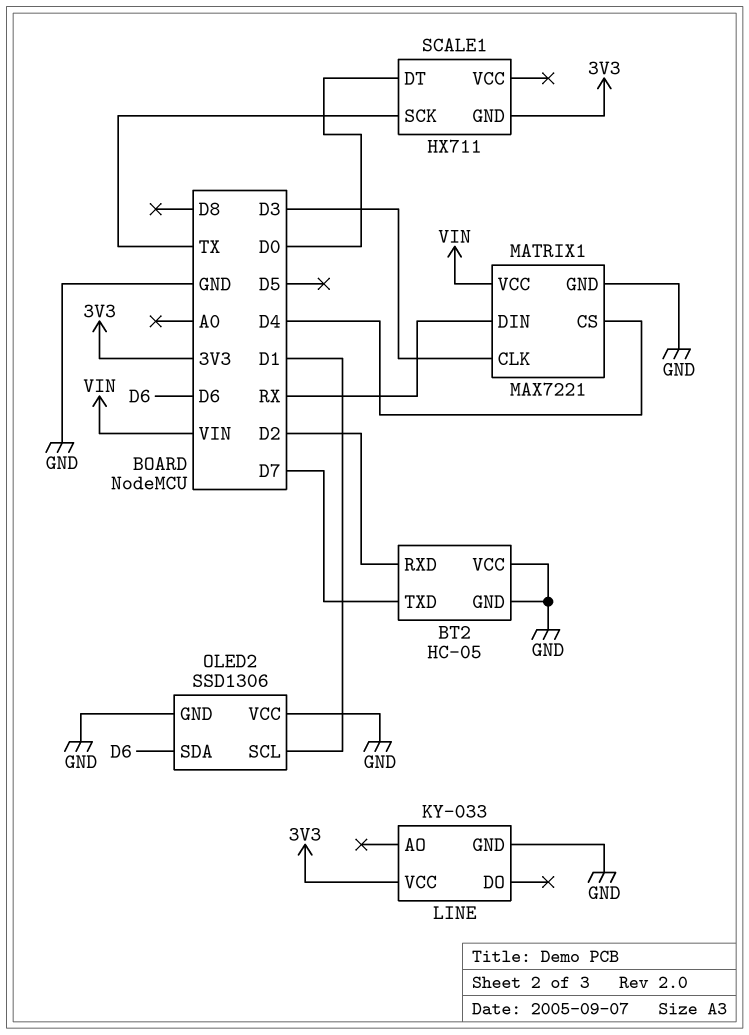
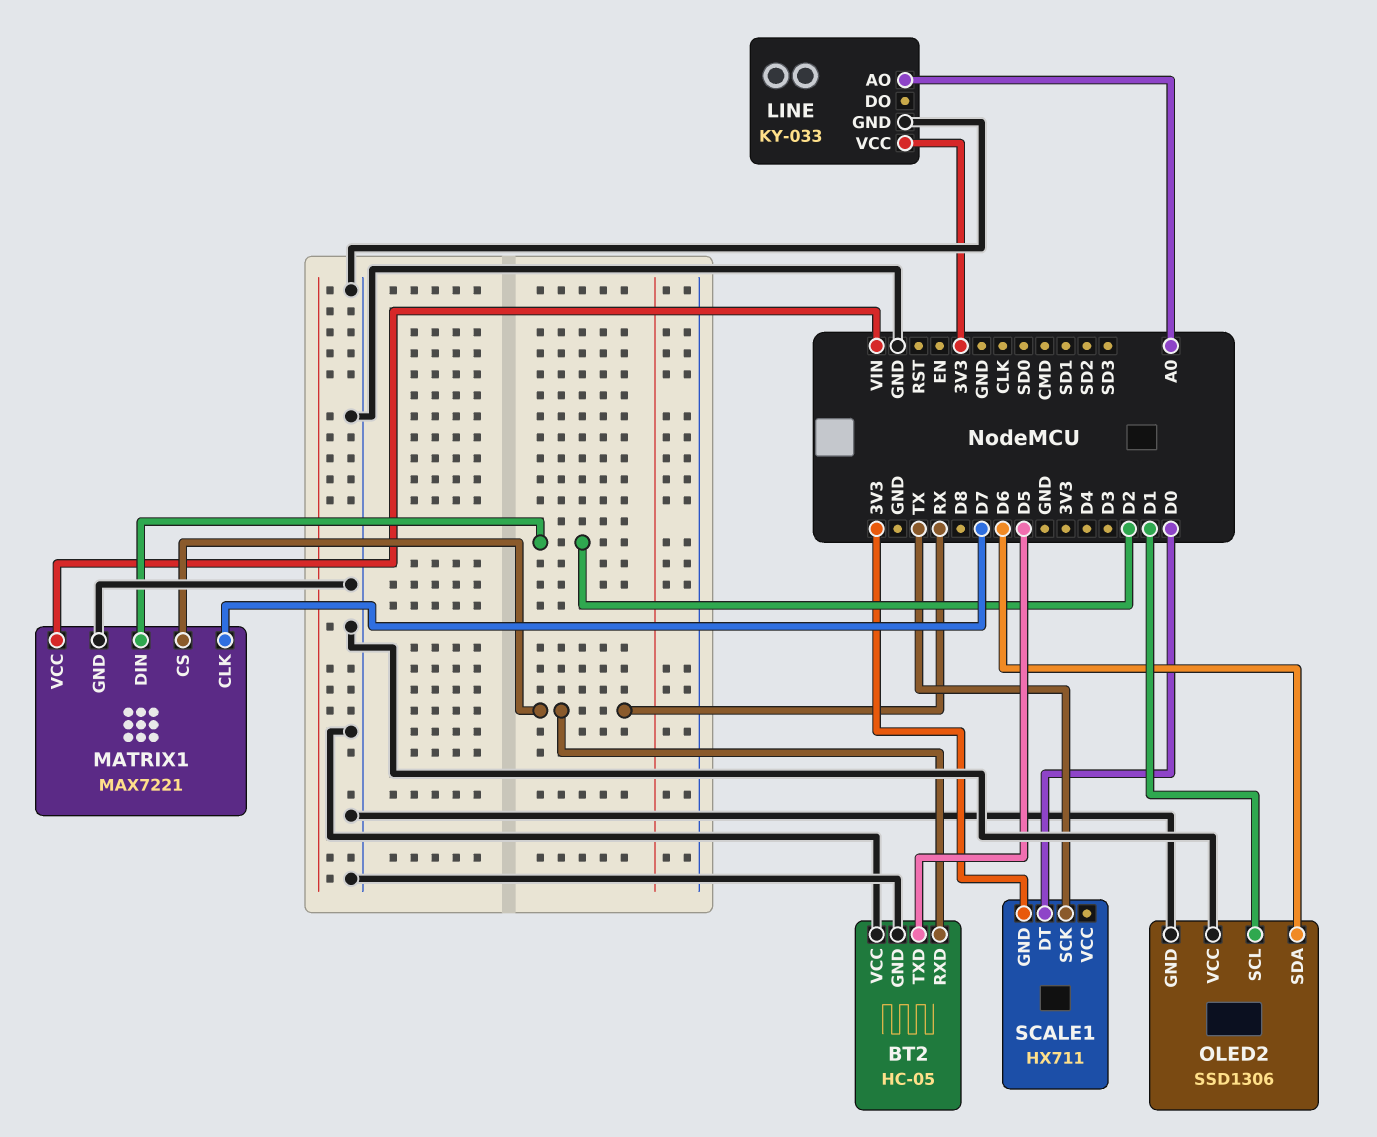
BT2 pin RXD: D2 -> RX
BT2 pin TXD: D7 -> D5
LINE pin AO: none -> A0
MATRIX1 pin CLK: D3 -> D7
MATRIX1 pin CS: D4 -> RX
MATRIX1 pin DIN: RX -> D2

